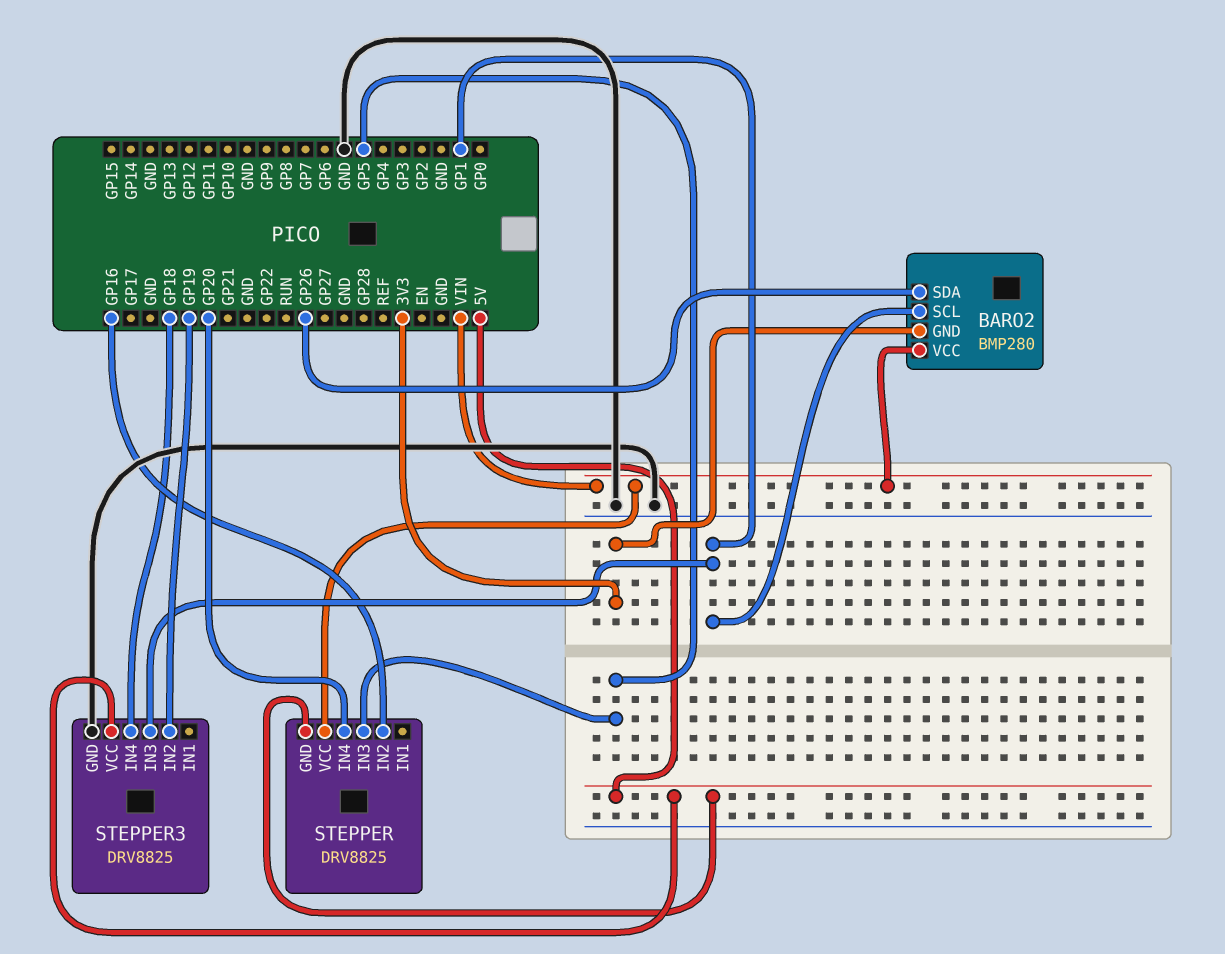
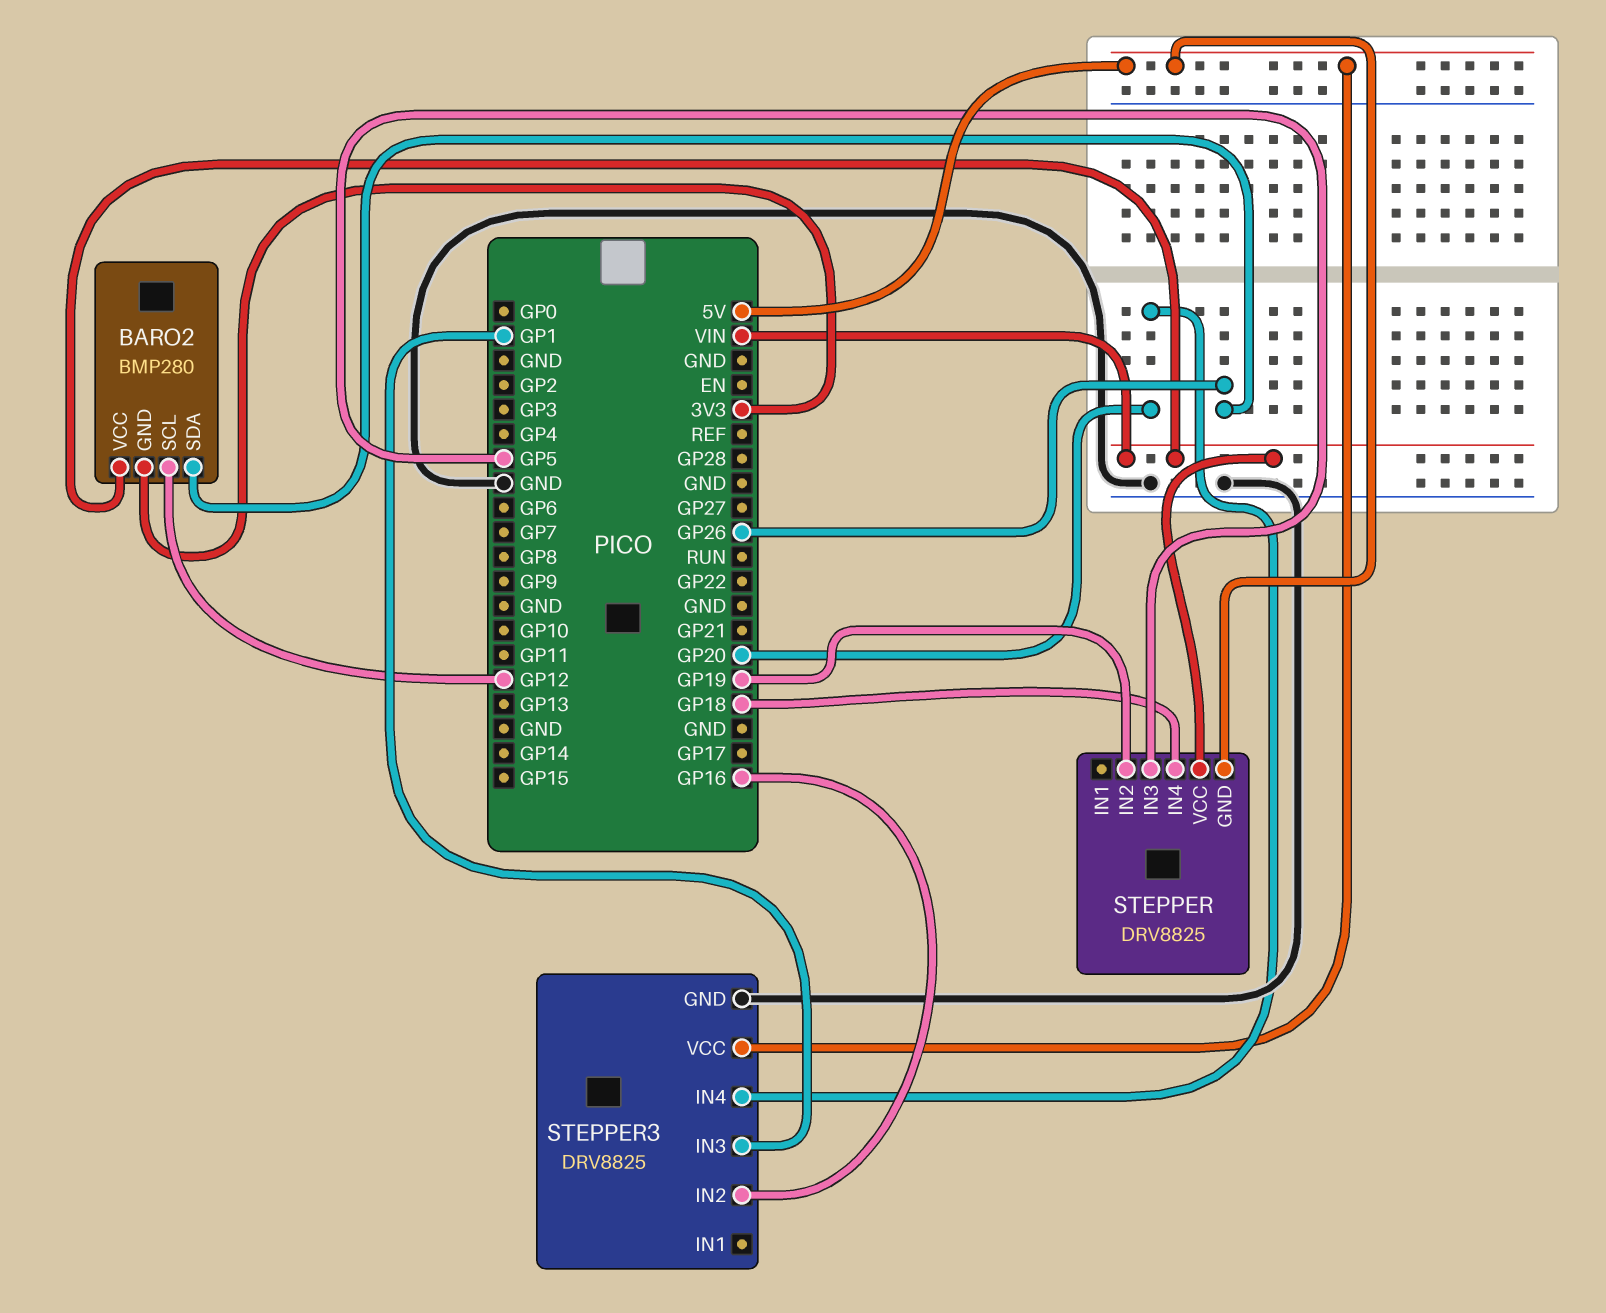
BARO2 pin SCL: GP1 -> GP12
STEPPER pin IN2: GP16 -> GP19
STEPPER pin IN4: GP20 -> GP18
STEPPER3 pin IN2: GP19 -> GP16
STEPPER3 pin IN4: GP18 -> GP20

